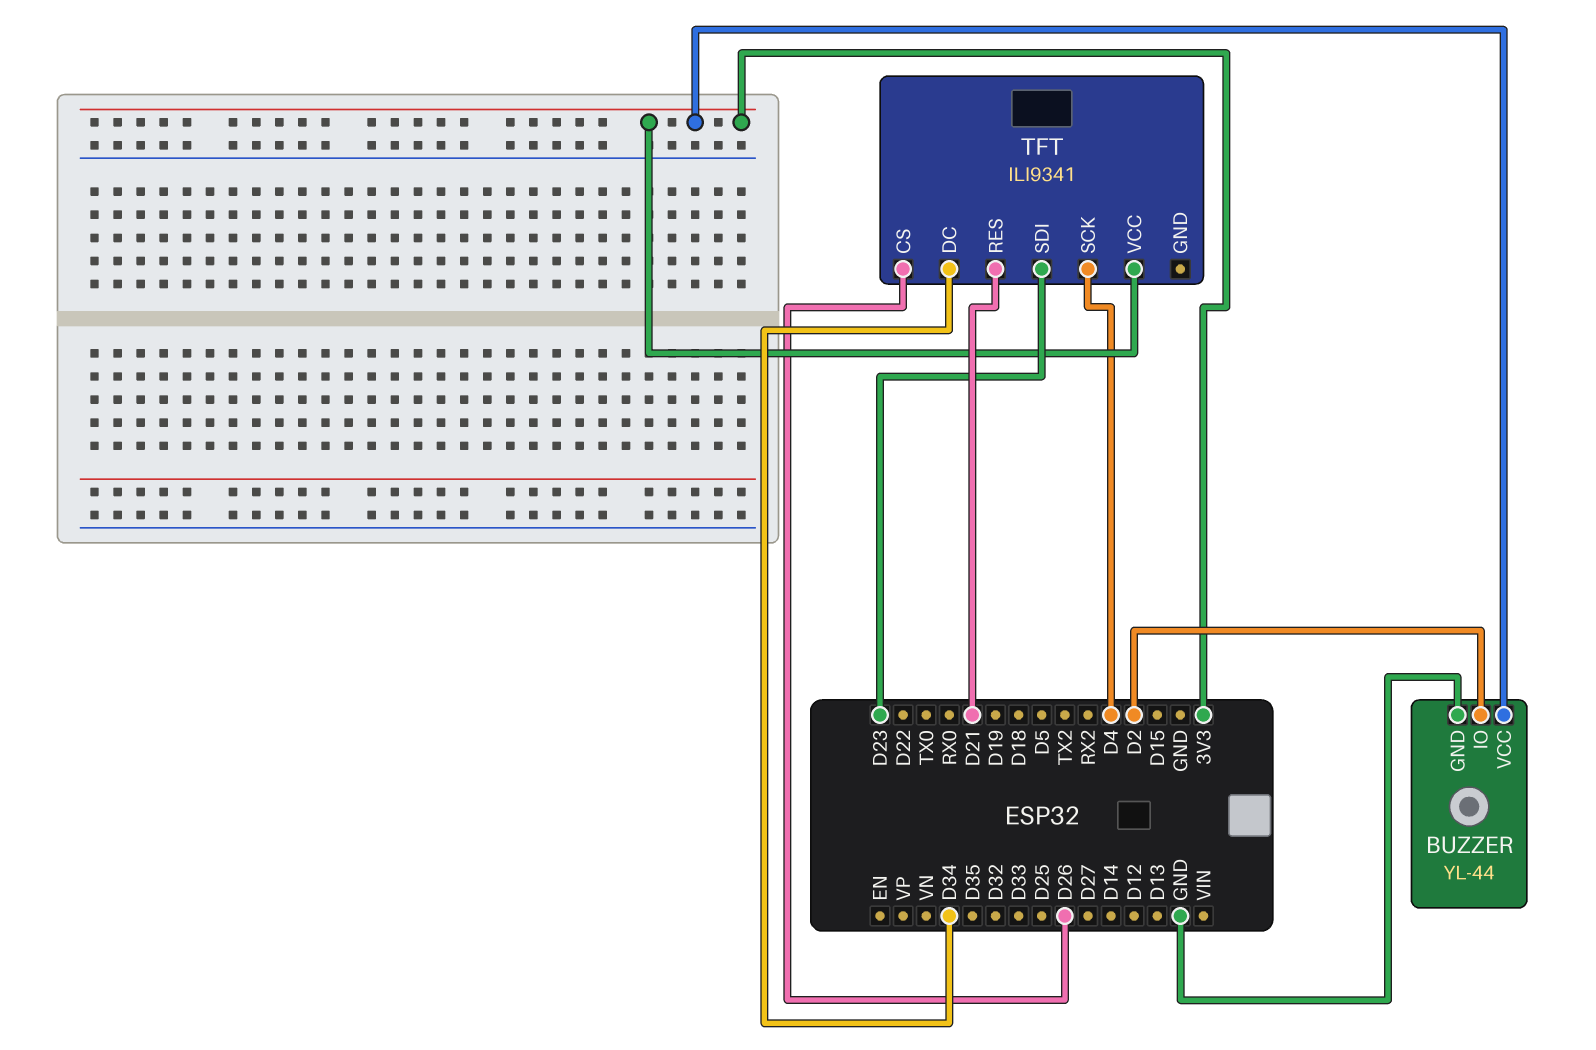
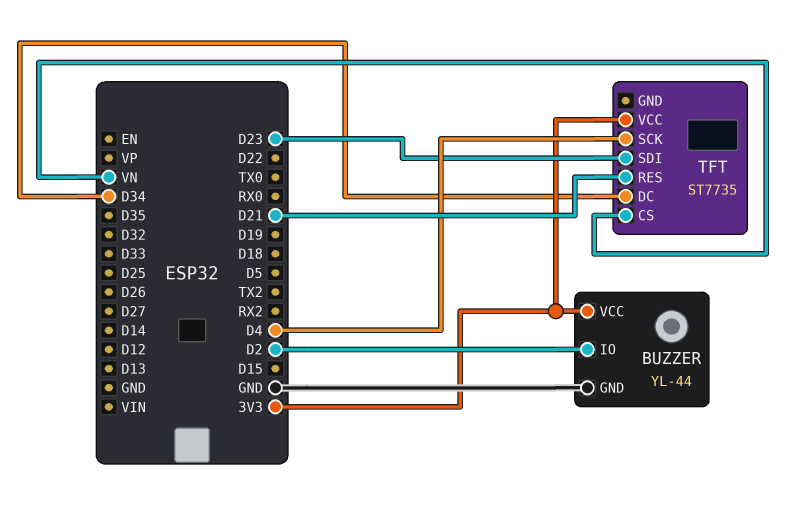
TFT: ILI9341 -> ST7735
TFT pin CS: D26 -> VN

